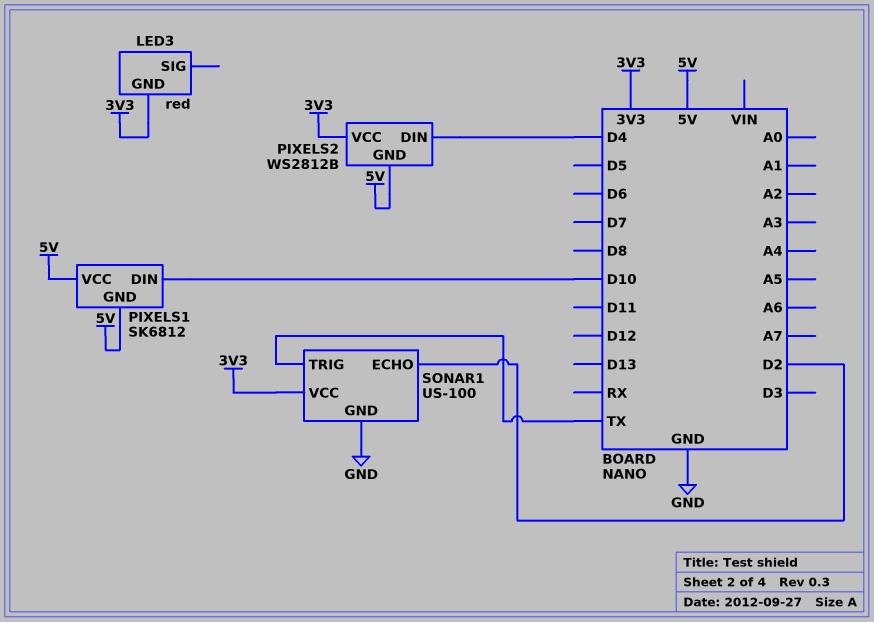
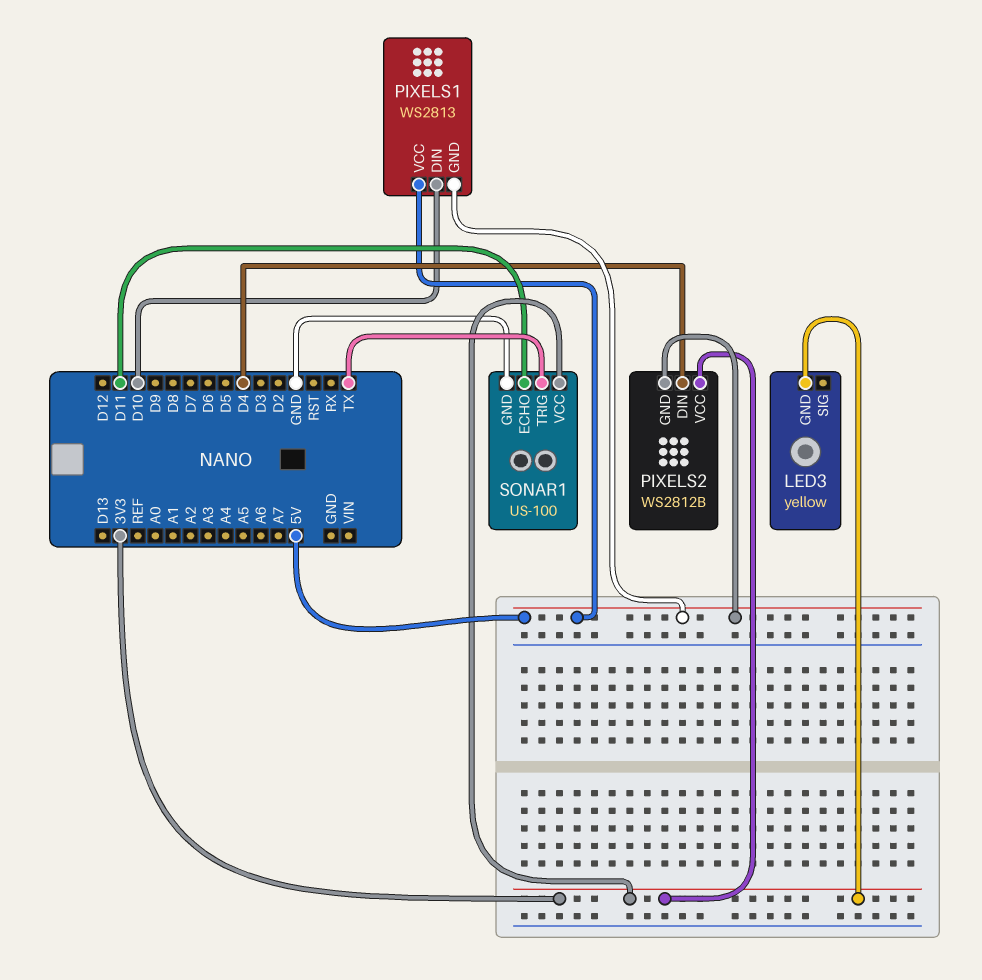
LED3: red -> yellow
PIXELS1: SK6812 -> WS2813
SONAR1 pin ECHO: D2 -> D11

